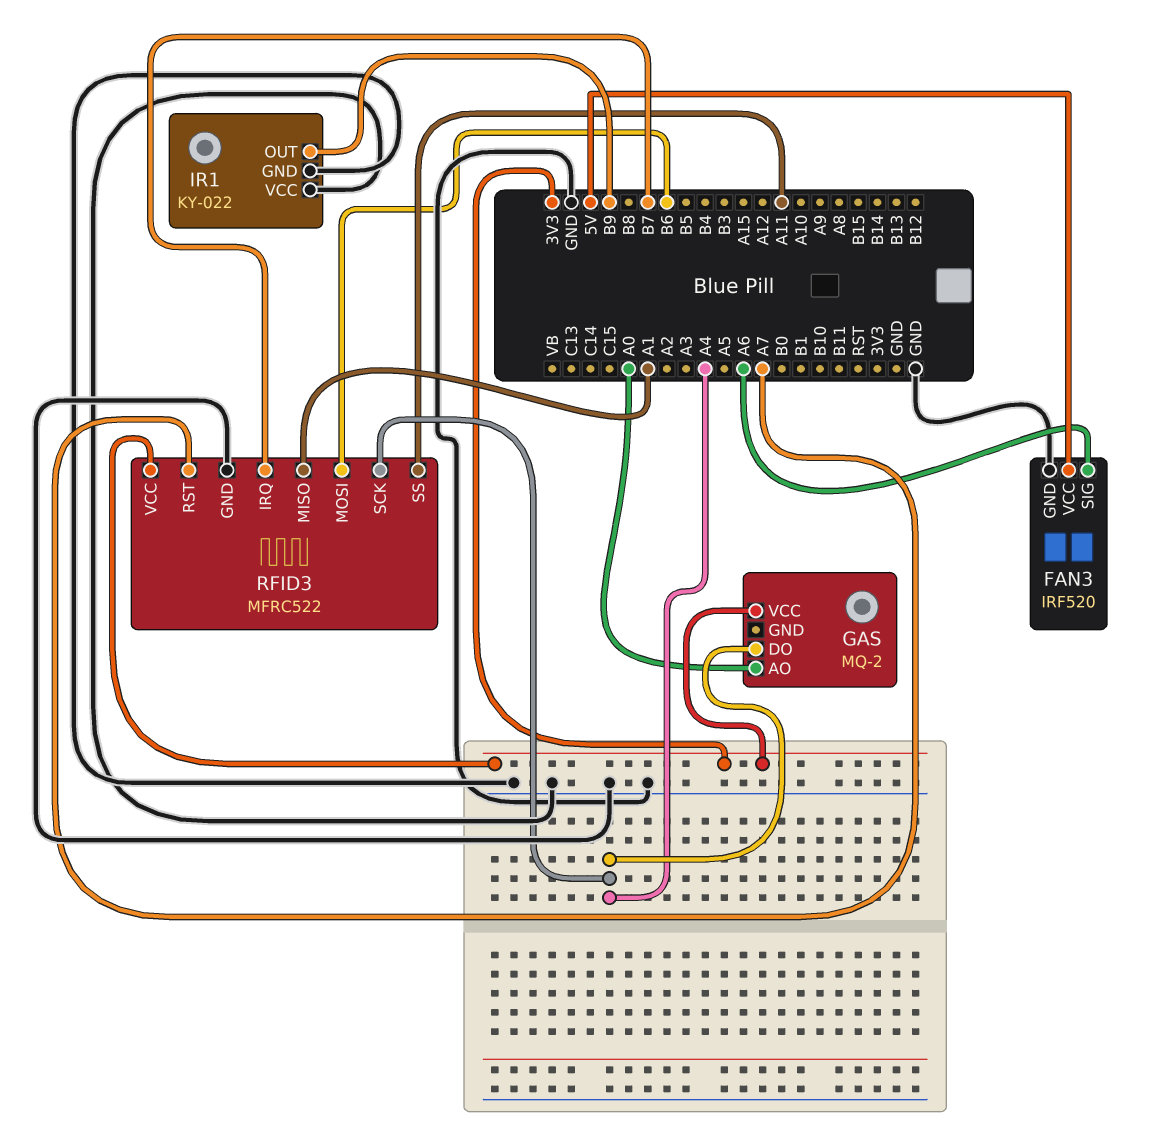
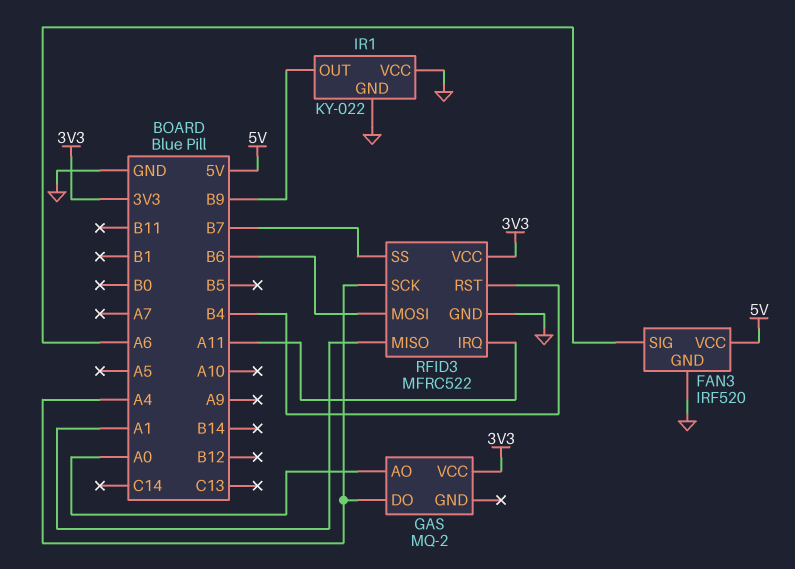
RFID3 pin IRQ: B7 -> A11
RFID3 pin RST: A7 -> B4
RFID3 pin SS: A11 -> B7

